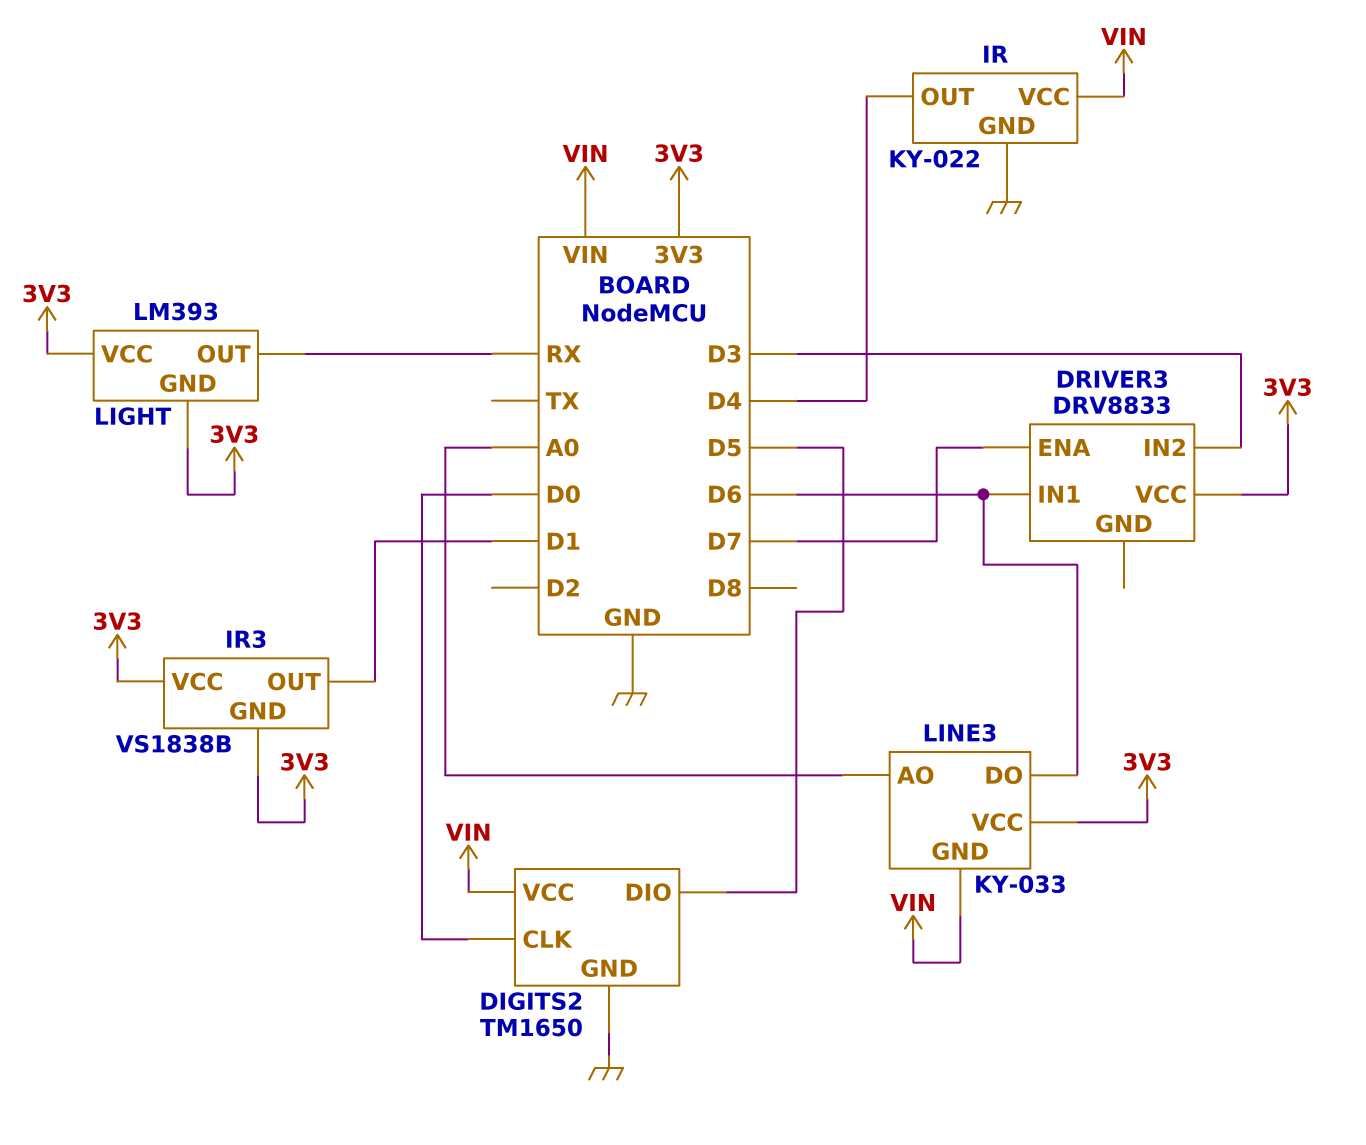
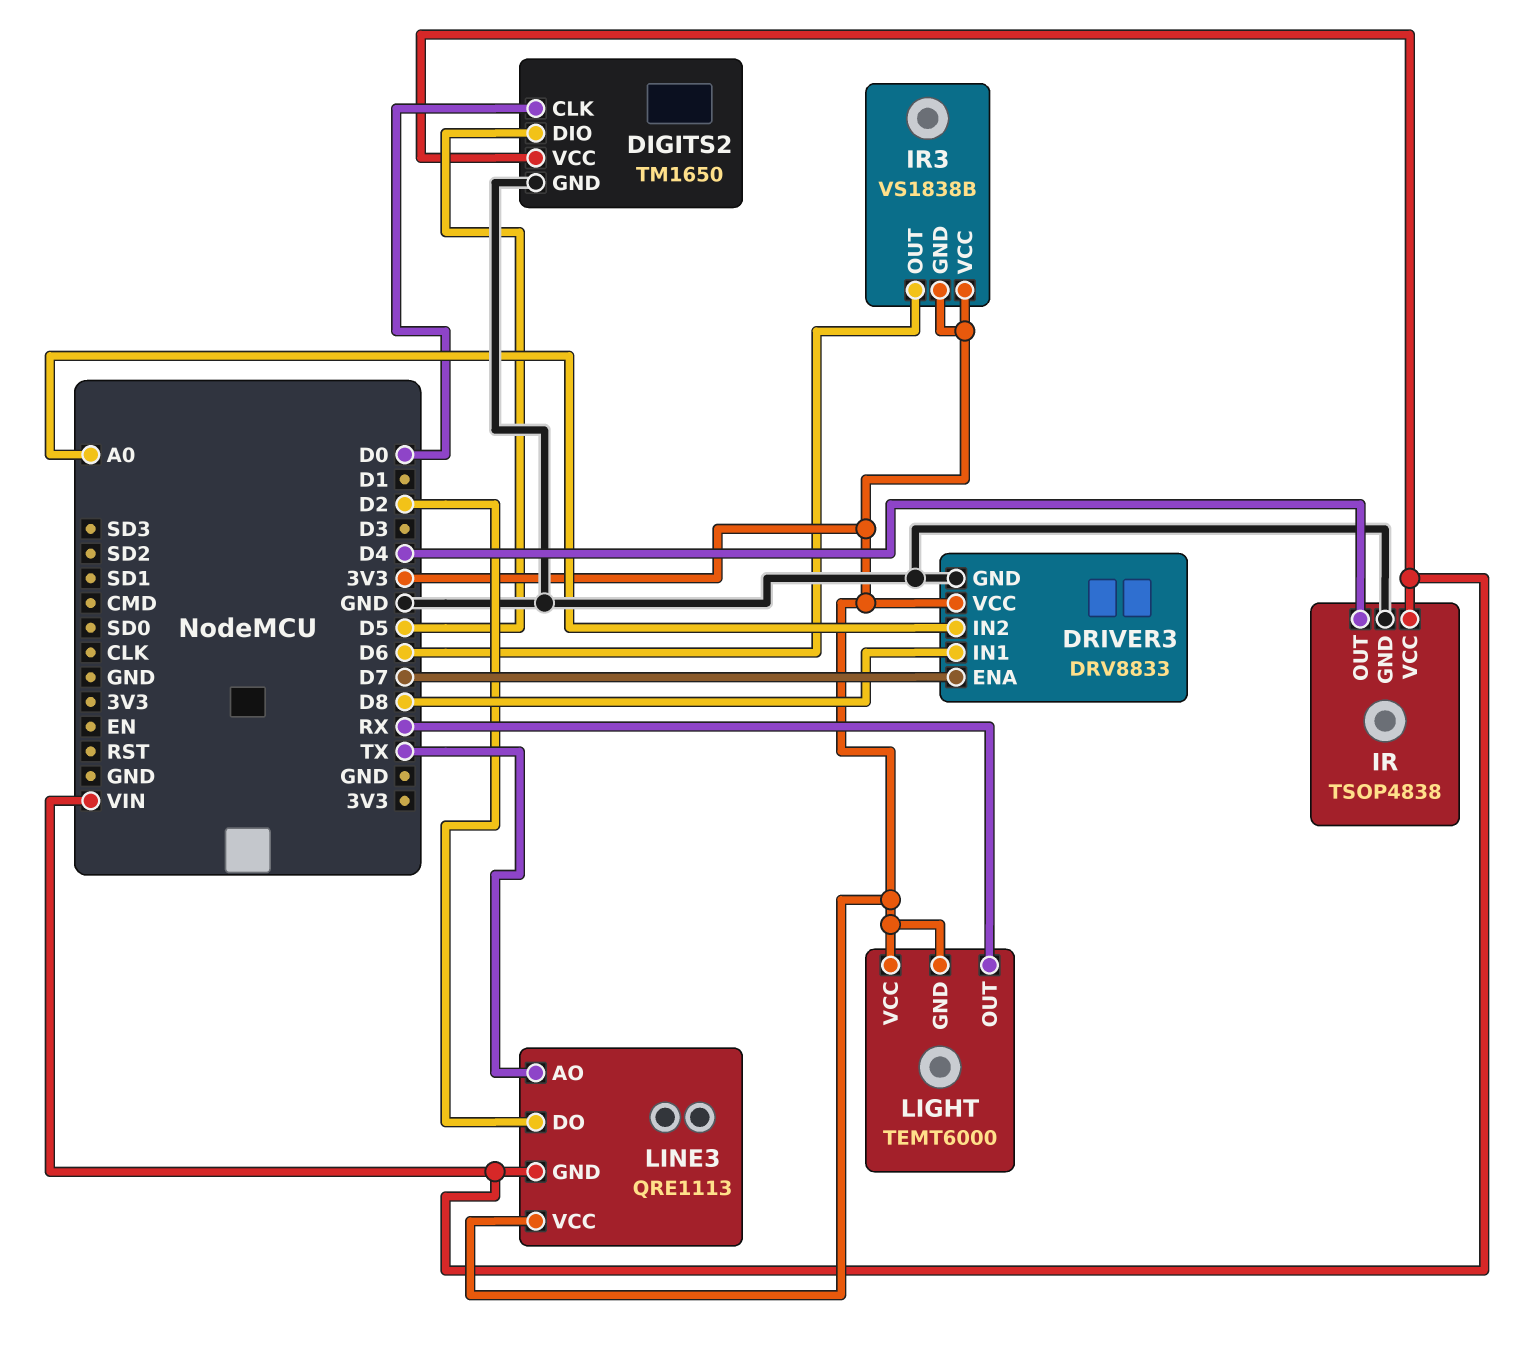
DRIVER3 pin GND: none -> GND
DRIVER3 pin IN1: D6 -> D8
DRIVER3 pin IN2: D3 -> A0
IR: KY-022 -> TSOP4838
IR3 pin OUT: D1 -> D6
LIGHT: LM393 -> TEMT6000
LINE3: KY-033 -> QRE1113
LINE3 pin AO: A0 -> TX
LINE3 pin DO: D6 -> D2

